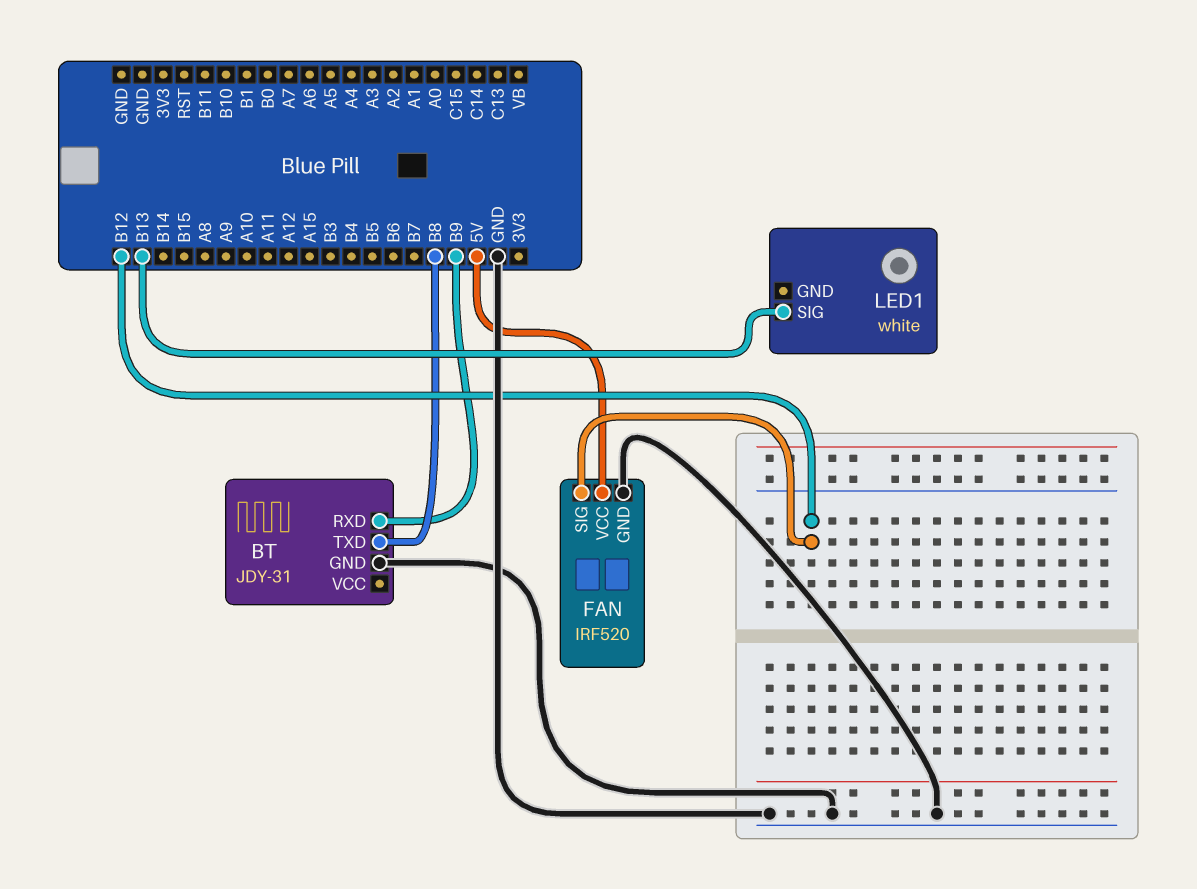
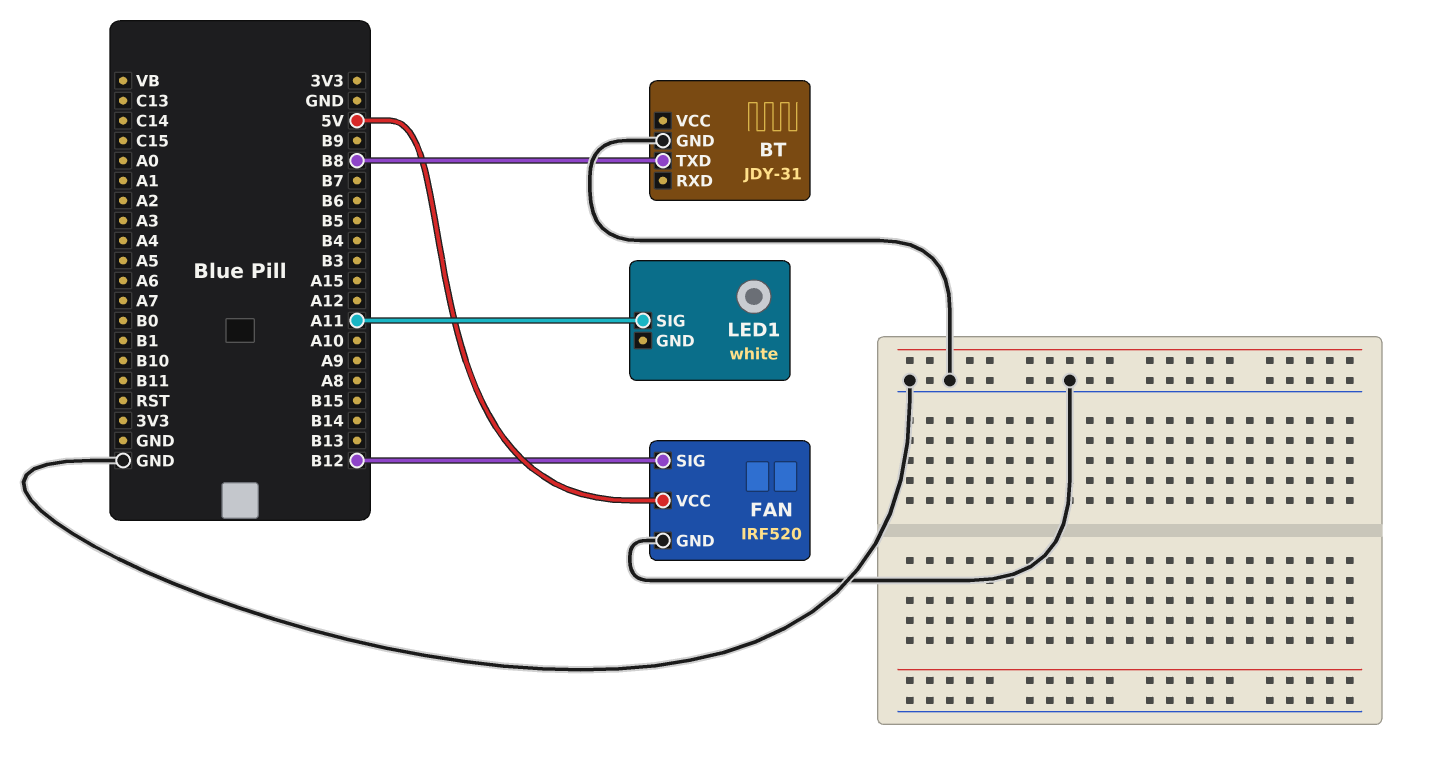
BT pin RXD: B9 -> none
LED1 pin SIG: B13 -> A11

